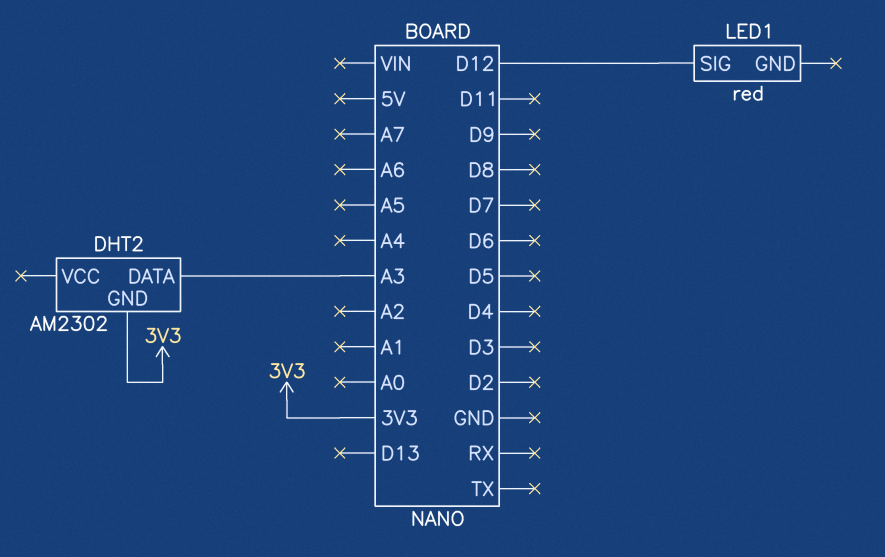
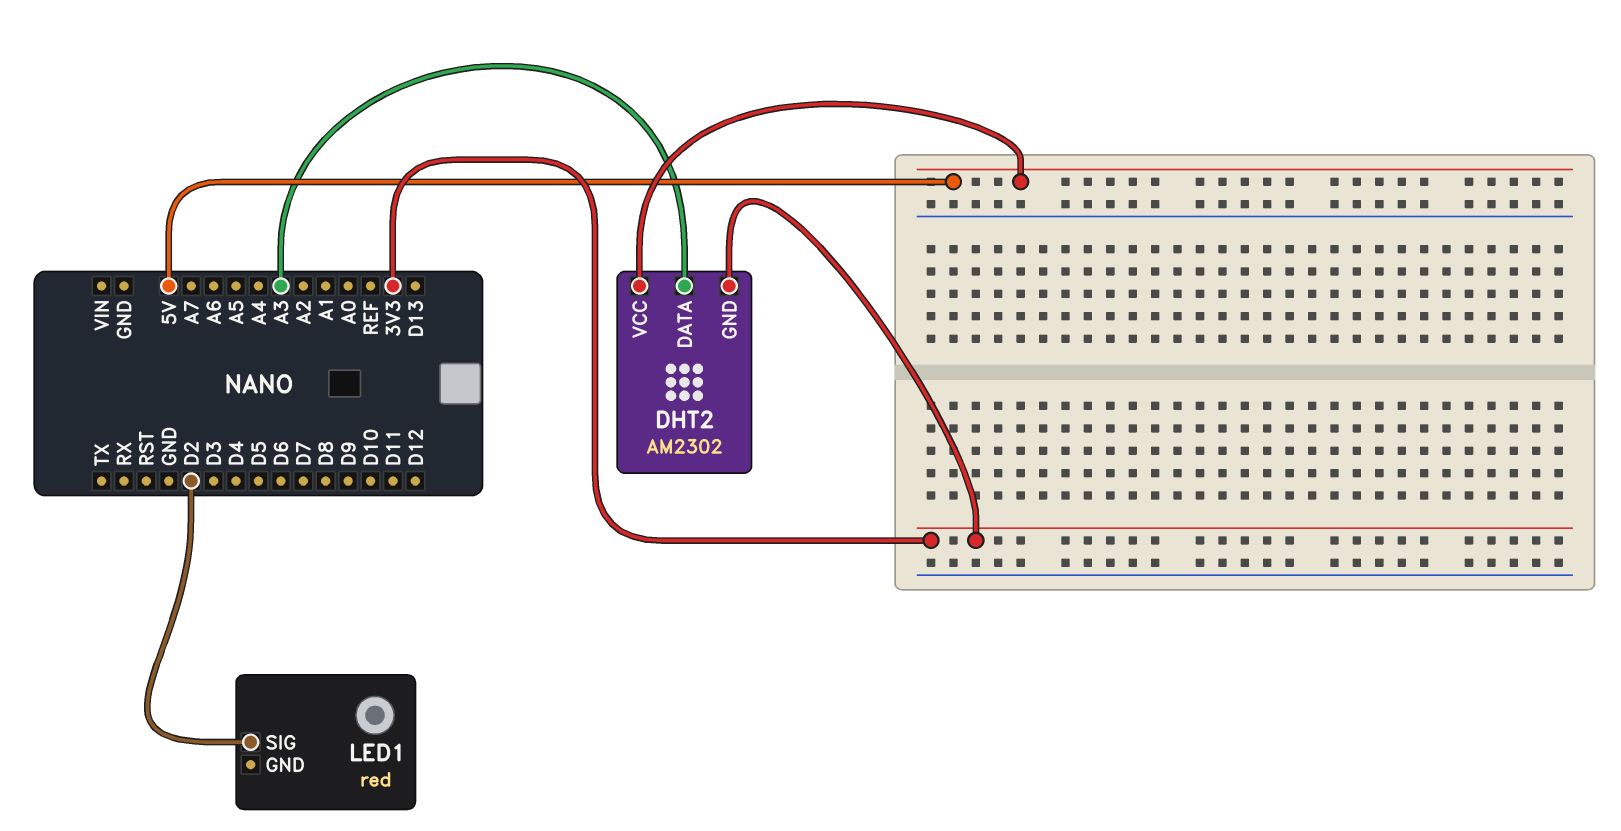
DHT2 pin VCC: none -> 5V
LED1 pin SIG: D12 -> D2

